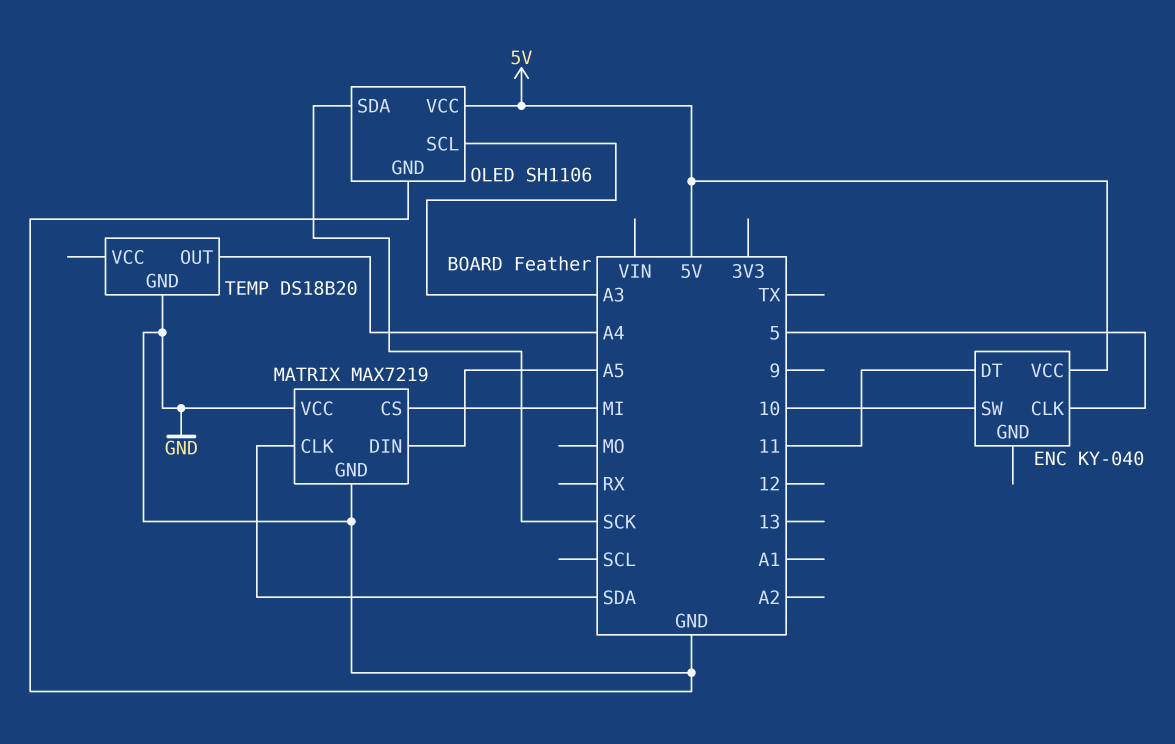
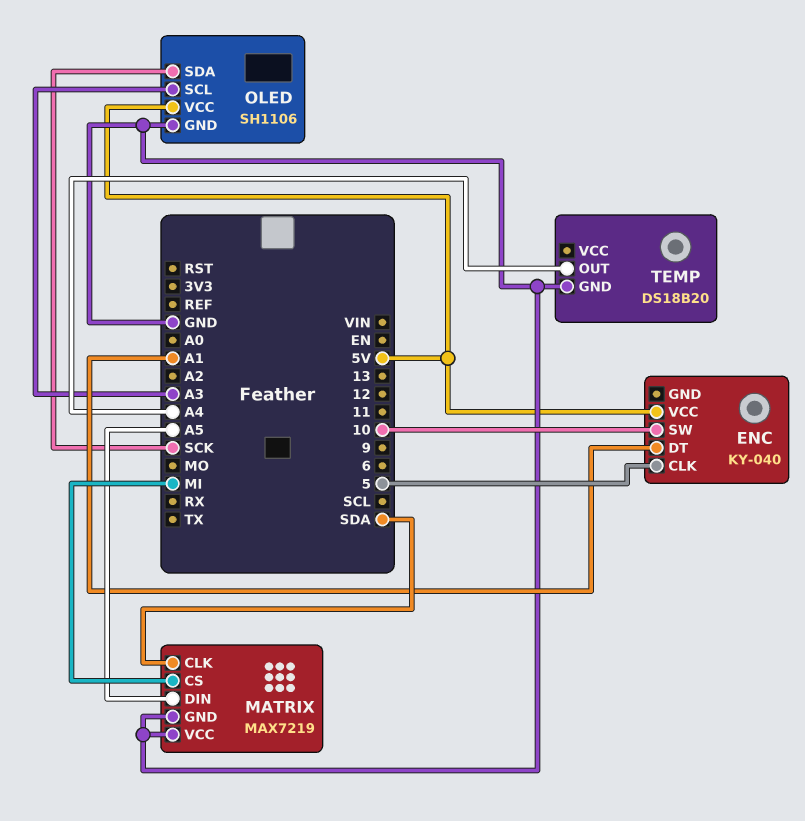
ENC pin DT: 11 -> A1

